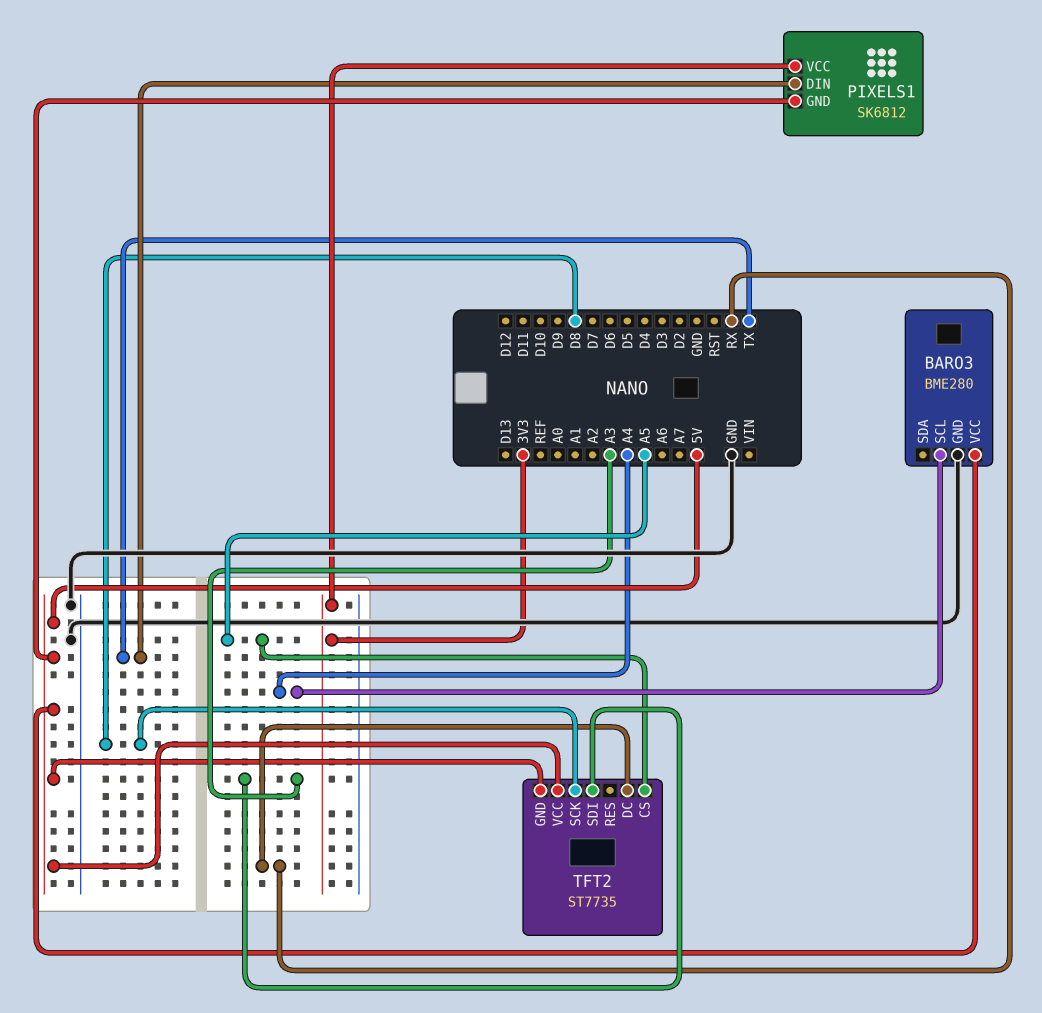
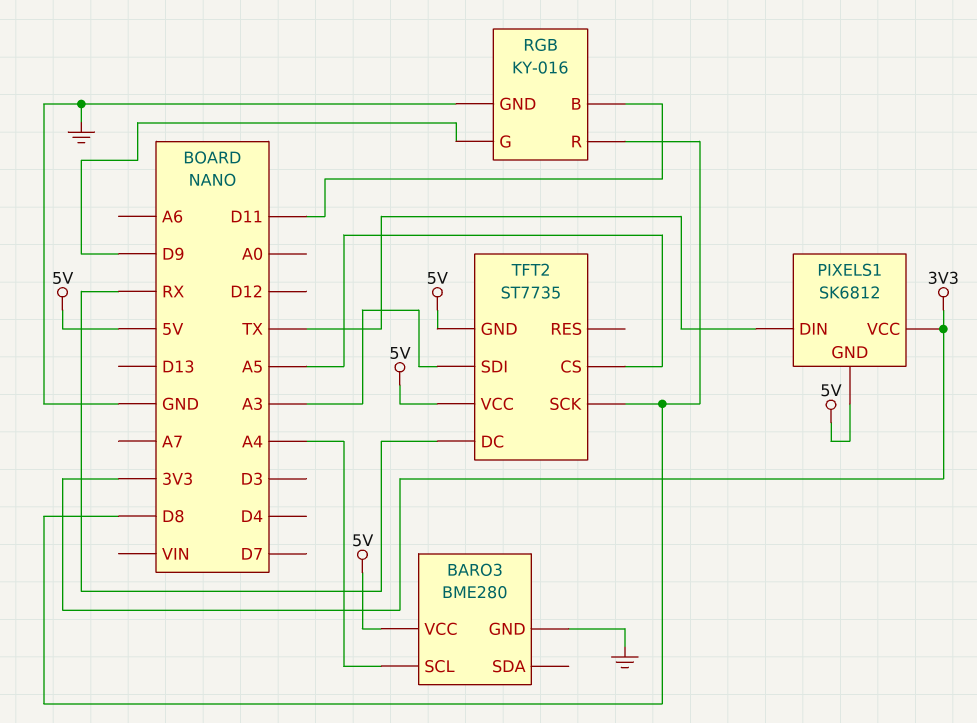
RGB: none -> KY-016
RGB pin B: none -> D11
RGB pin G: none -> D9
RGB pin GND: none -> GND
RGB pin R: none -> D8

